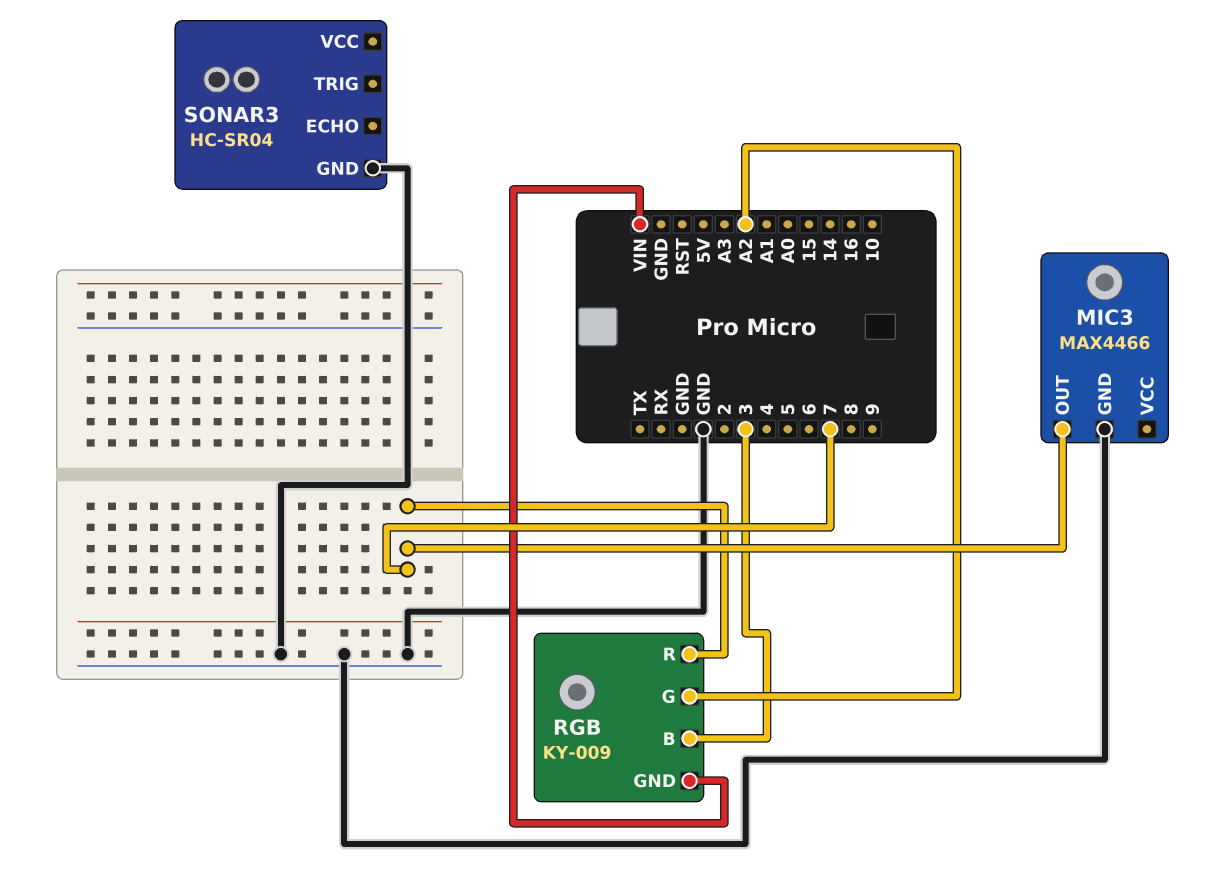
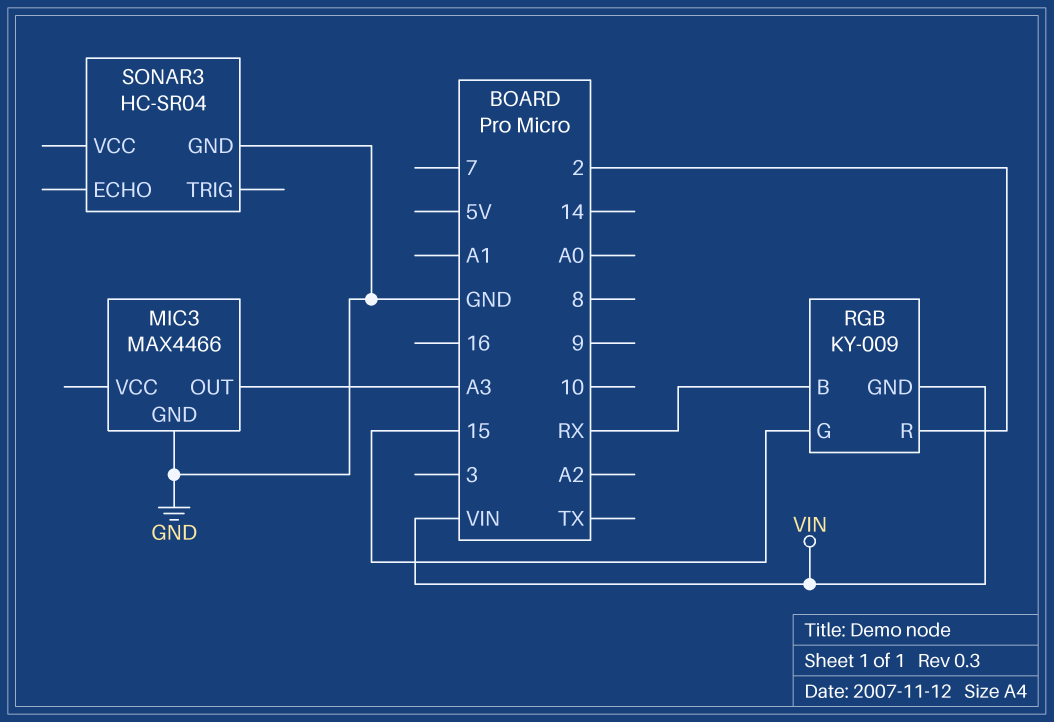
MIC3 pin OUT: 7 -> A3
RGB pin B: 3 -> RX
RGB pin G: A2 -> 15
RGB pin R: 7 -> 2

